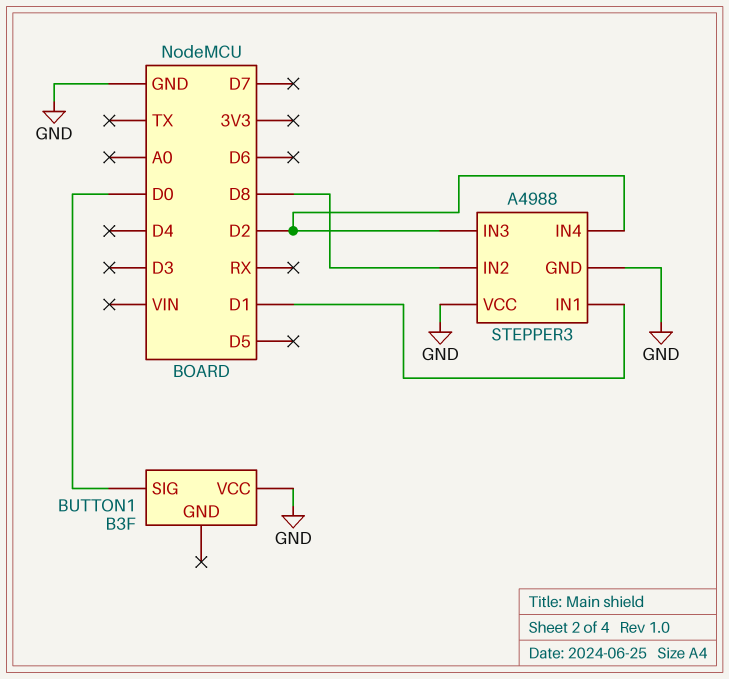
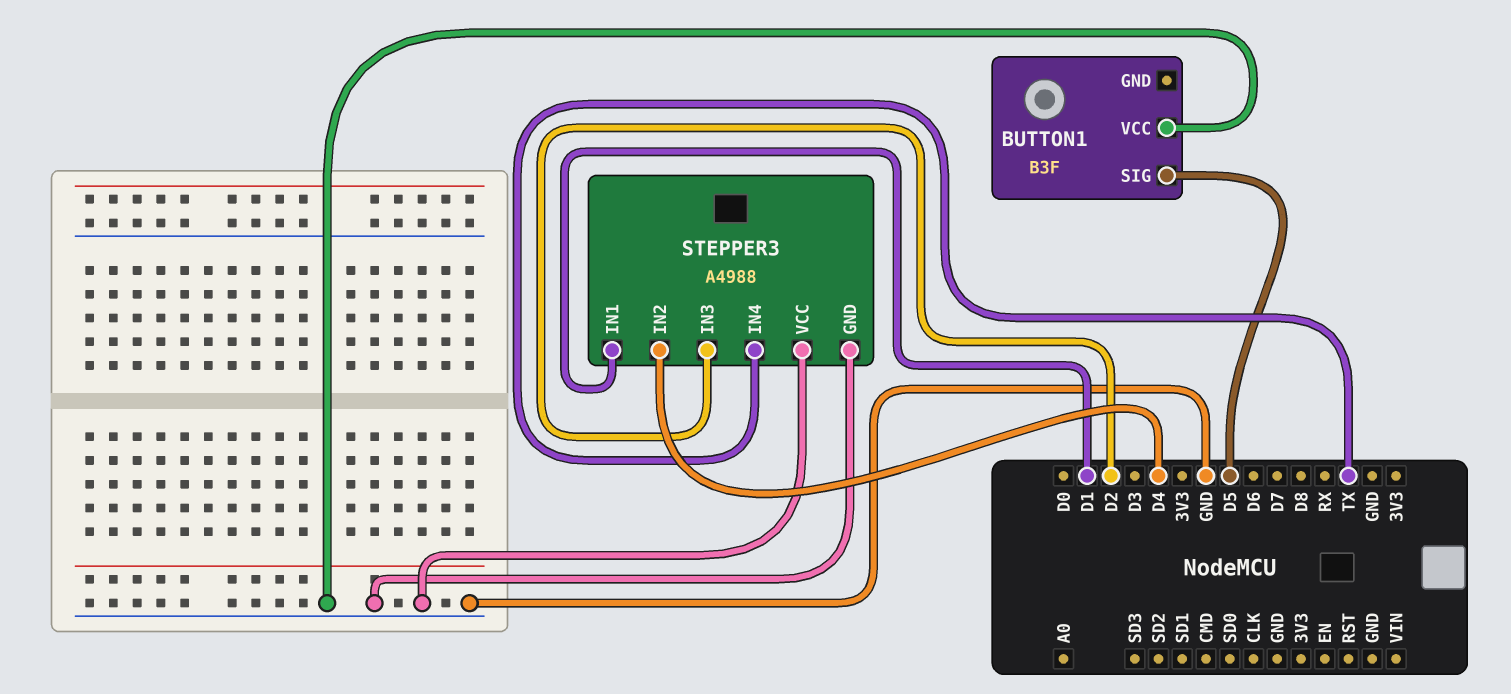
BUTTON1 pin SIG: D0 -> D5
STEPPER3 pin IN2: D8 -> D4
STEPPER3 pin IN4: D2 -> TX

